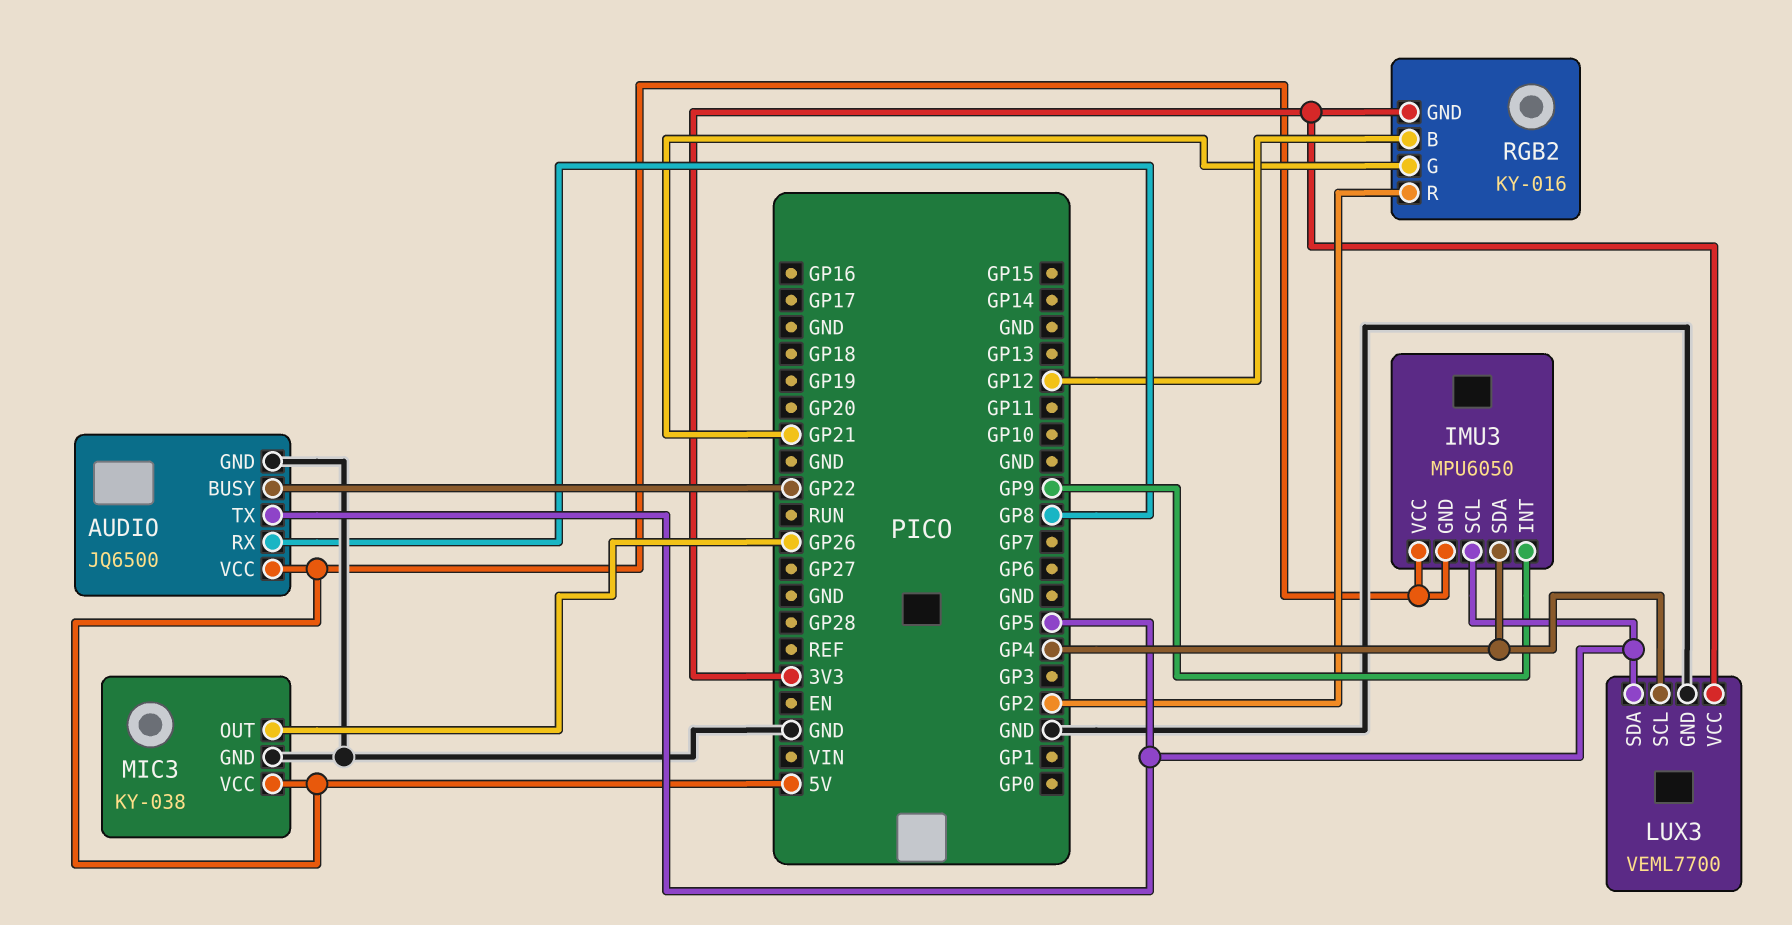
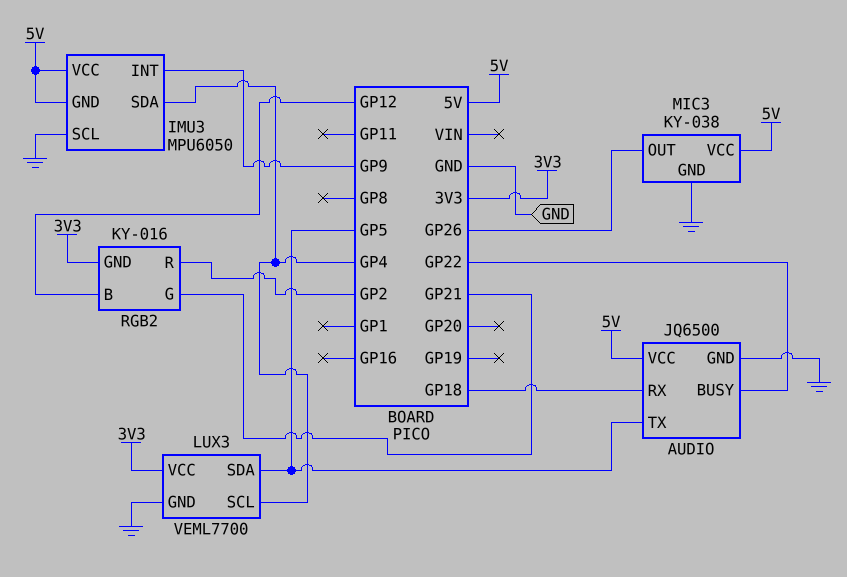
AUDIO pin RX: GP8 -> GP18
IMU3 pin SCL: GP5 -> GND

